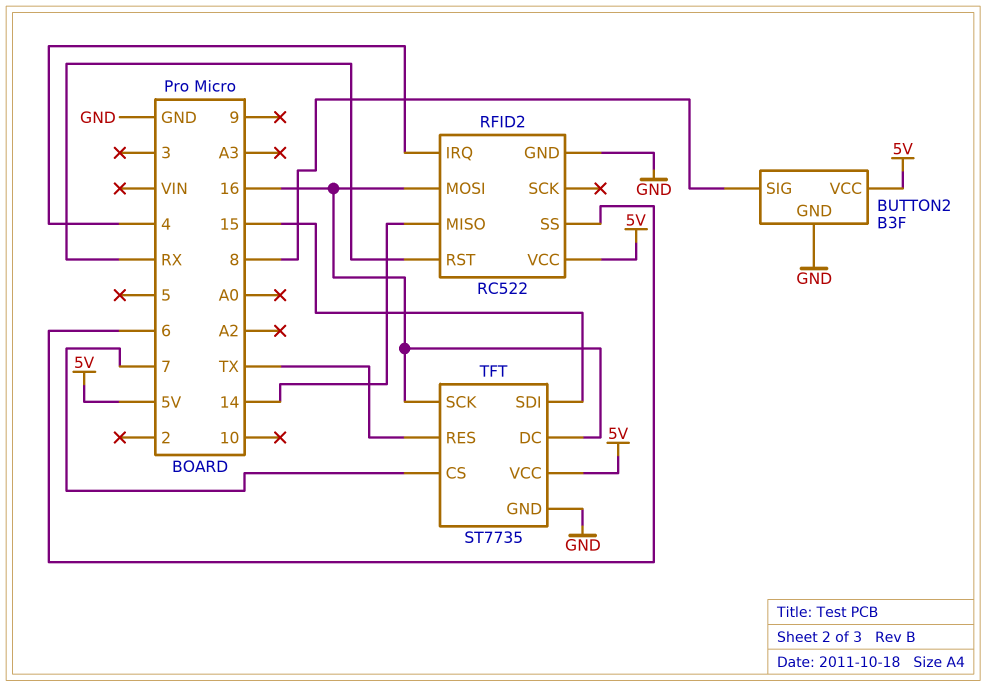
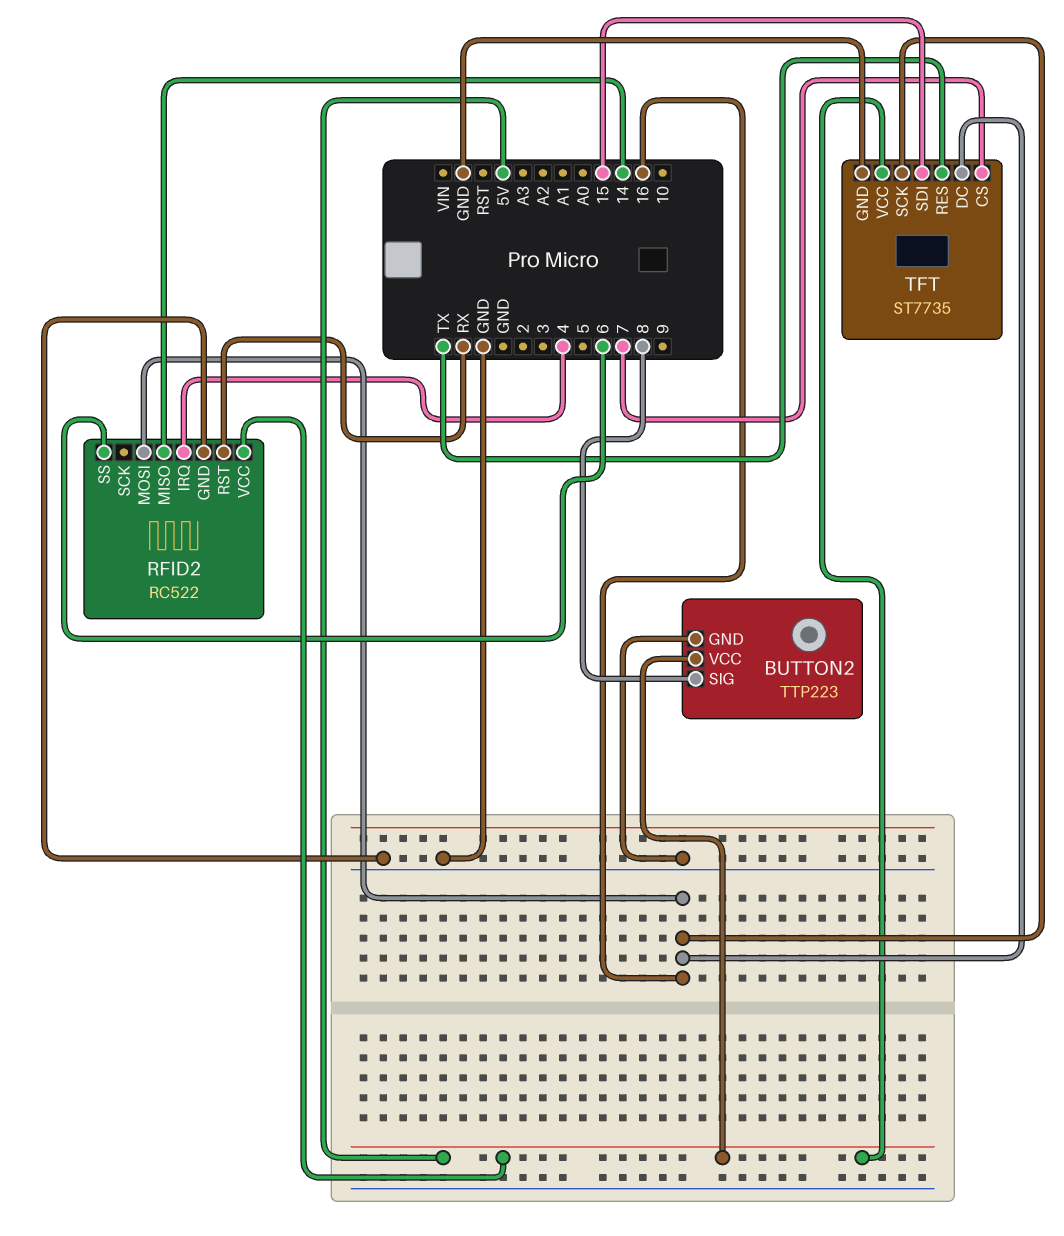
BUTTON2: B3F -> TTP223

